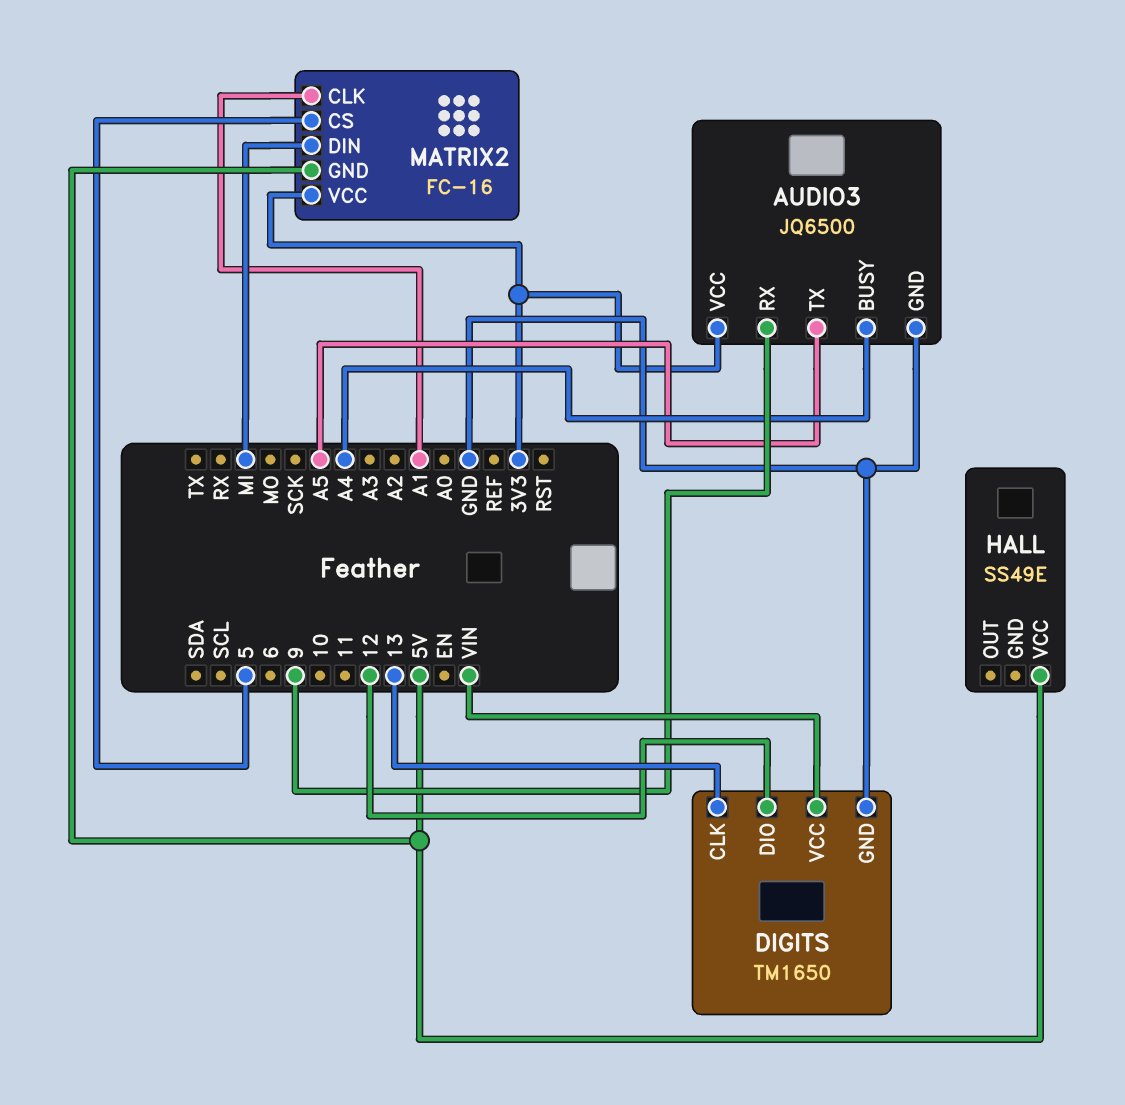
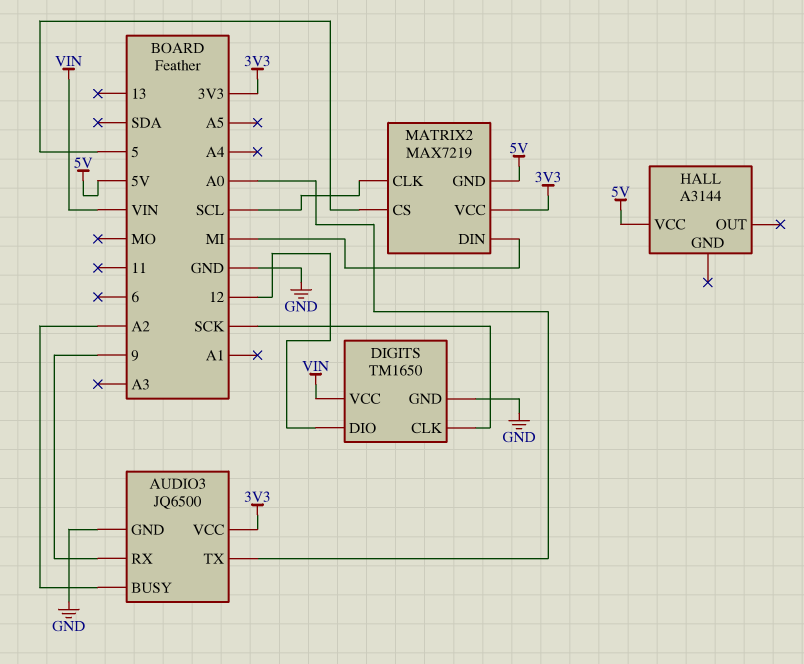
AUDIO3 pin BUSY: A4 -> A2
AUDIO3 pin TX: A5 -> A0
DIGITS pin CLK: 13 -> SCK
HALL: SS49E -> A3144
MATRIX2: FC-16 -> MAX7219
MATRIX2 pin CLK: A1 -> SCL

